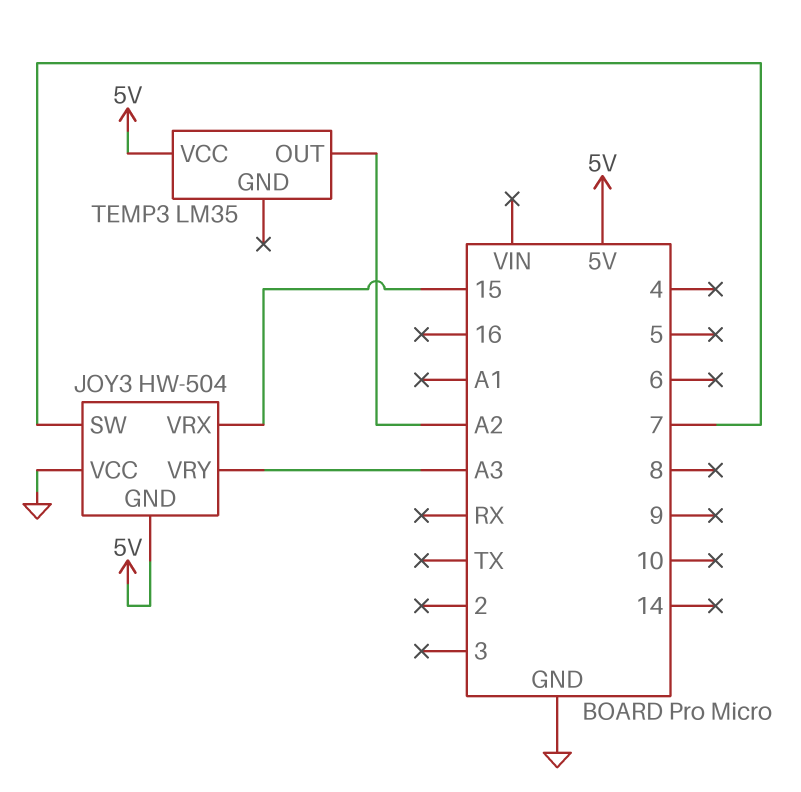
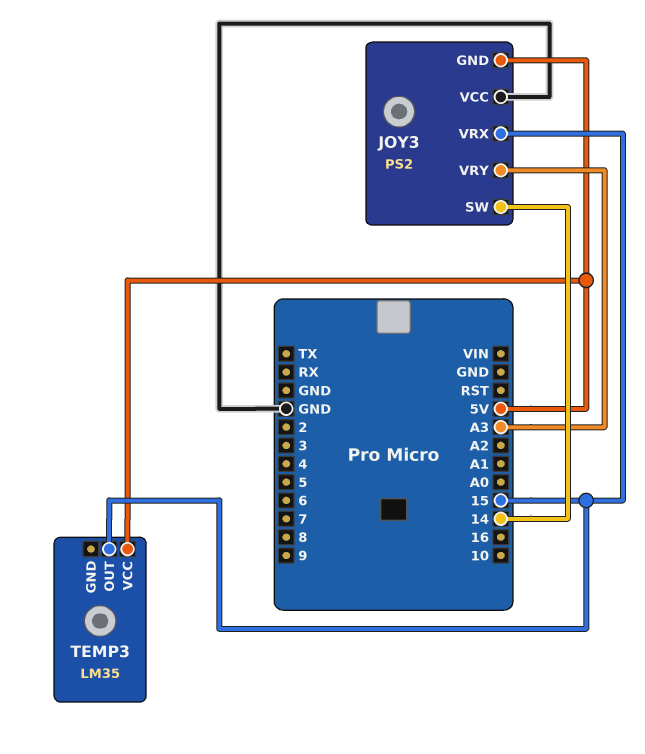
JOY3: HW-504 -> PS2
JOY3 pin SW: 7 -> 14
TEMP3 pin OUT: A2 -> 15

